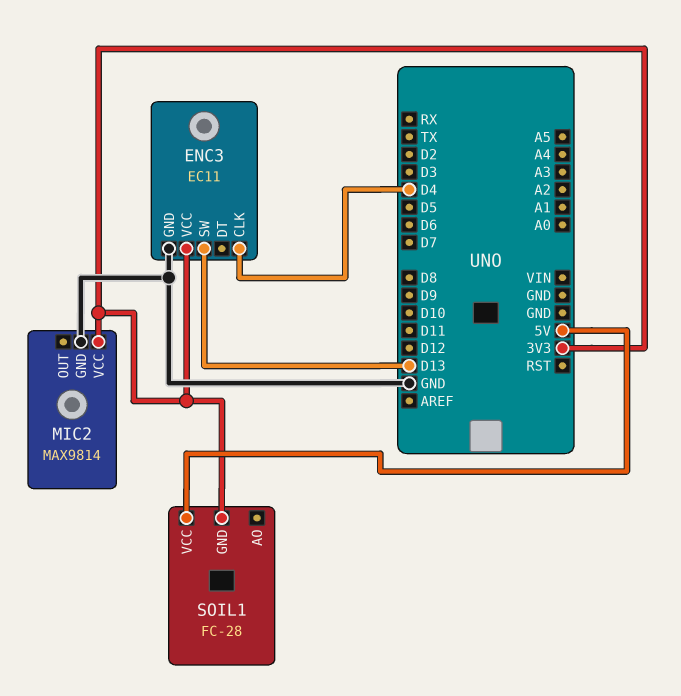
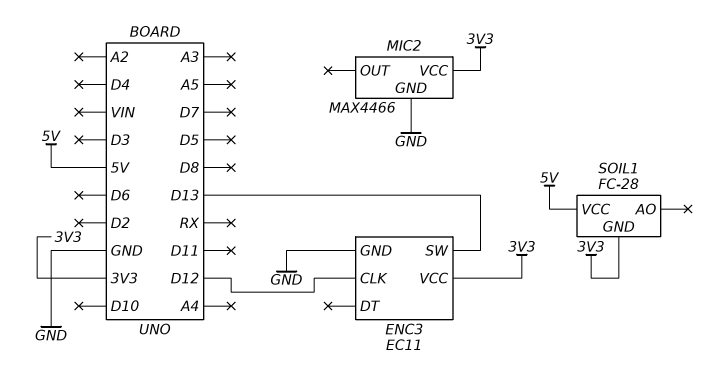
ENC3 pin CLK: D4 -> D12
MIC2: MAX9814 -> MAX4466

